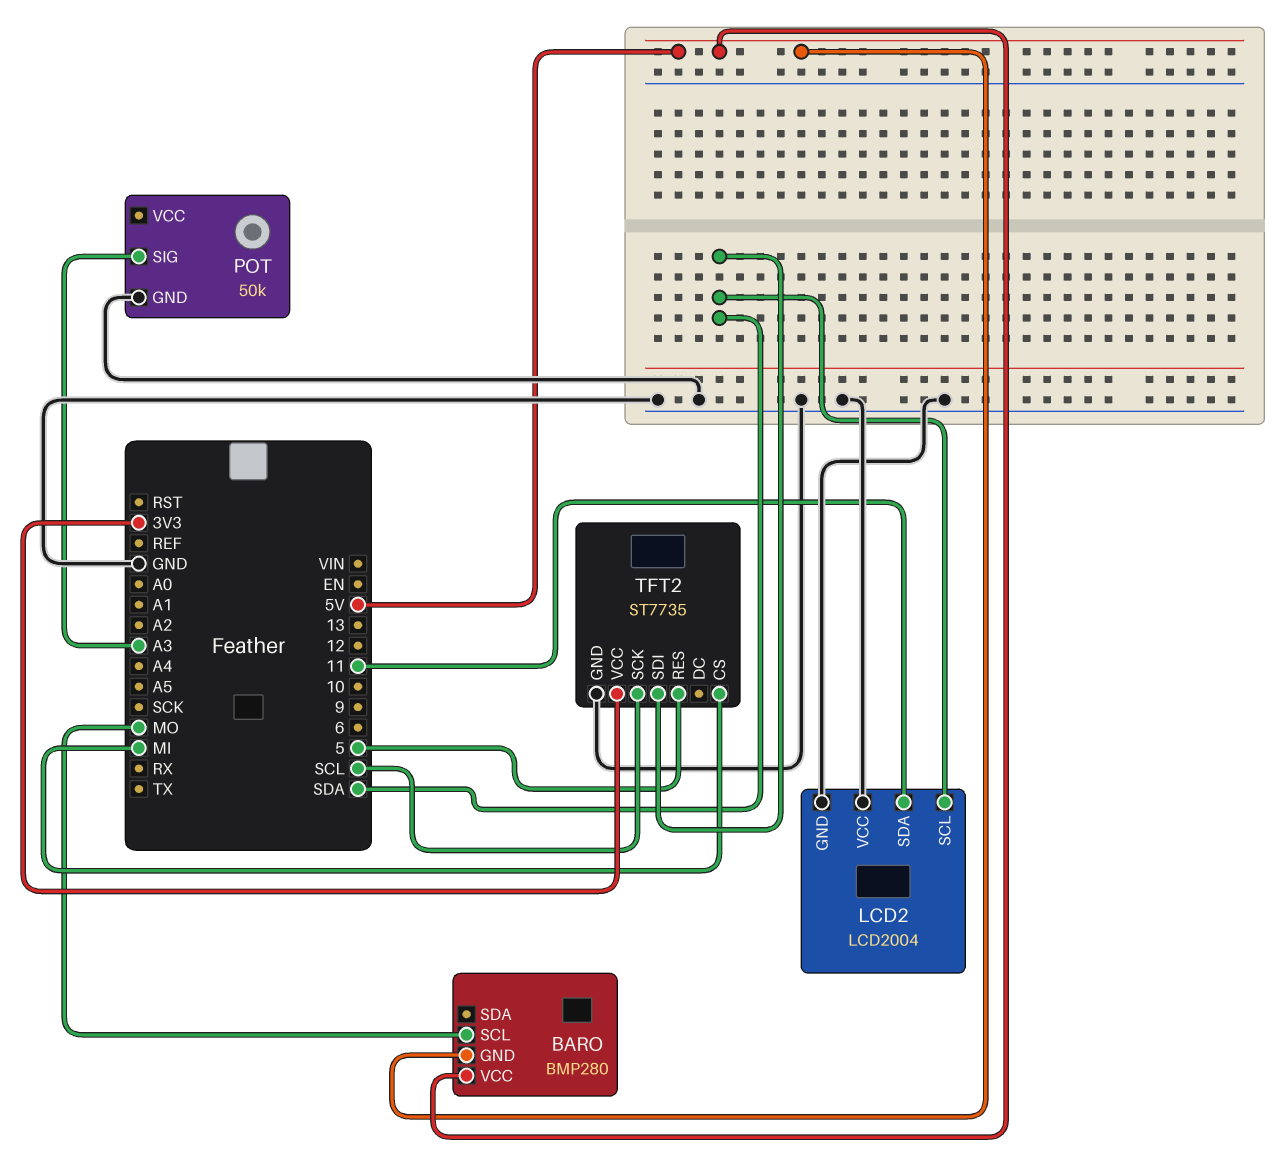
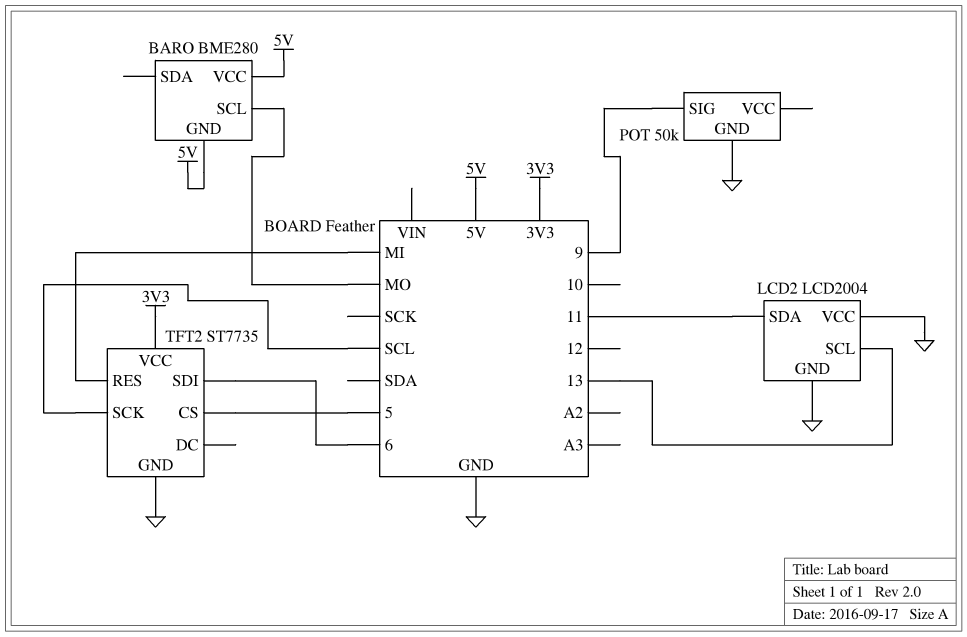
BARO: BMP280 -> BME280
LCD2 pin SCL: SDA -> 13
POT pin SIG: A3 -> 9
TFT2 pin CS: MI -> 5
TFT2 pin RES: 5 -> MI
TFT2 pin SDI: SDA -> 6

